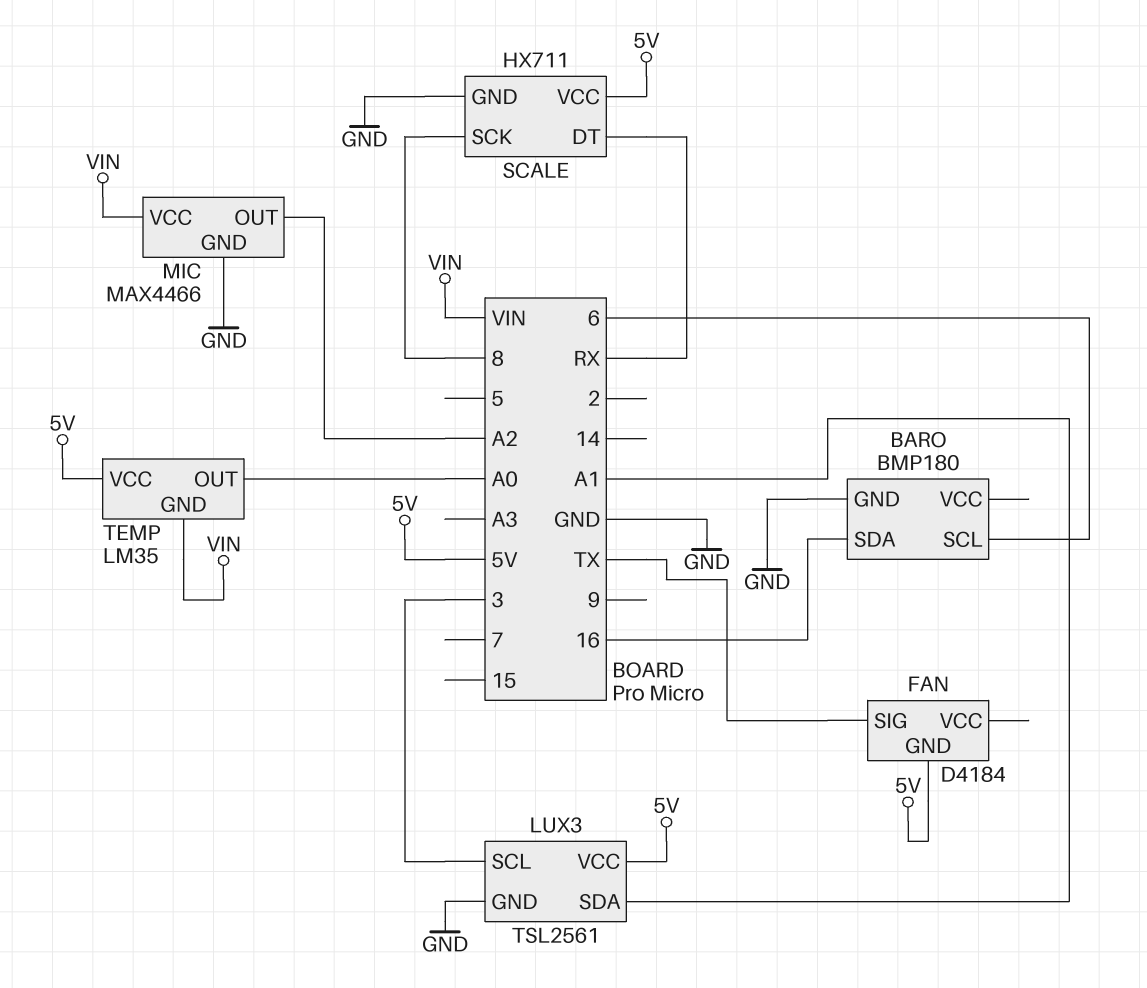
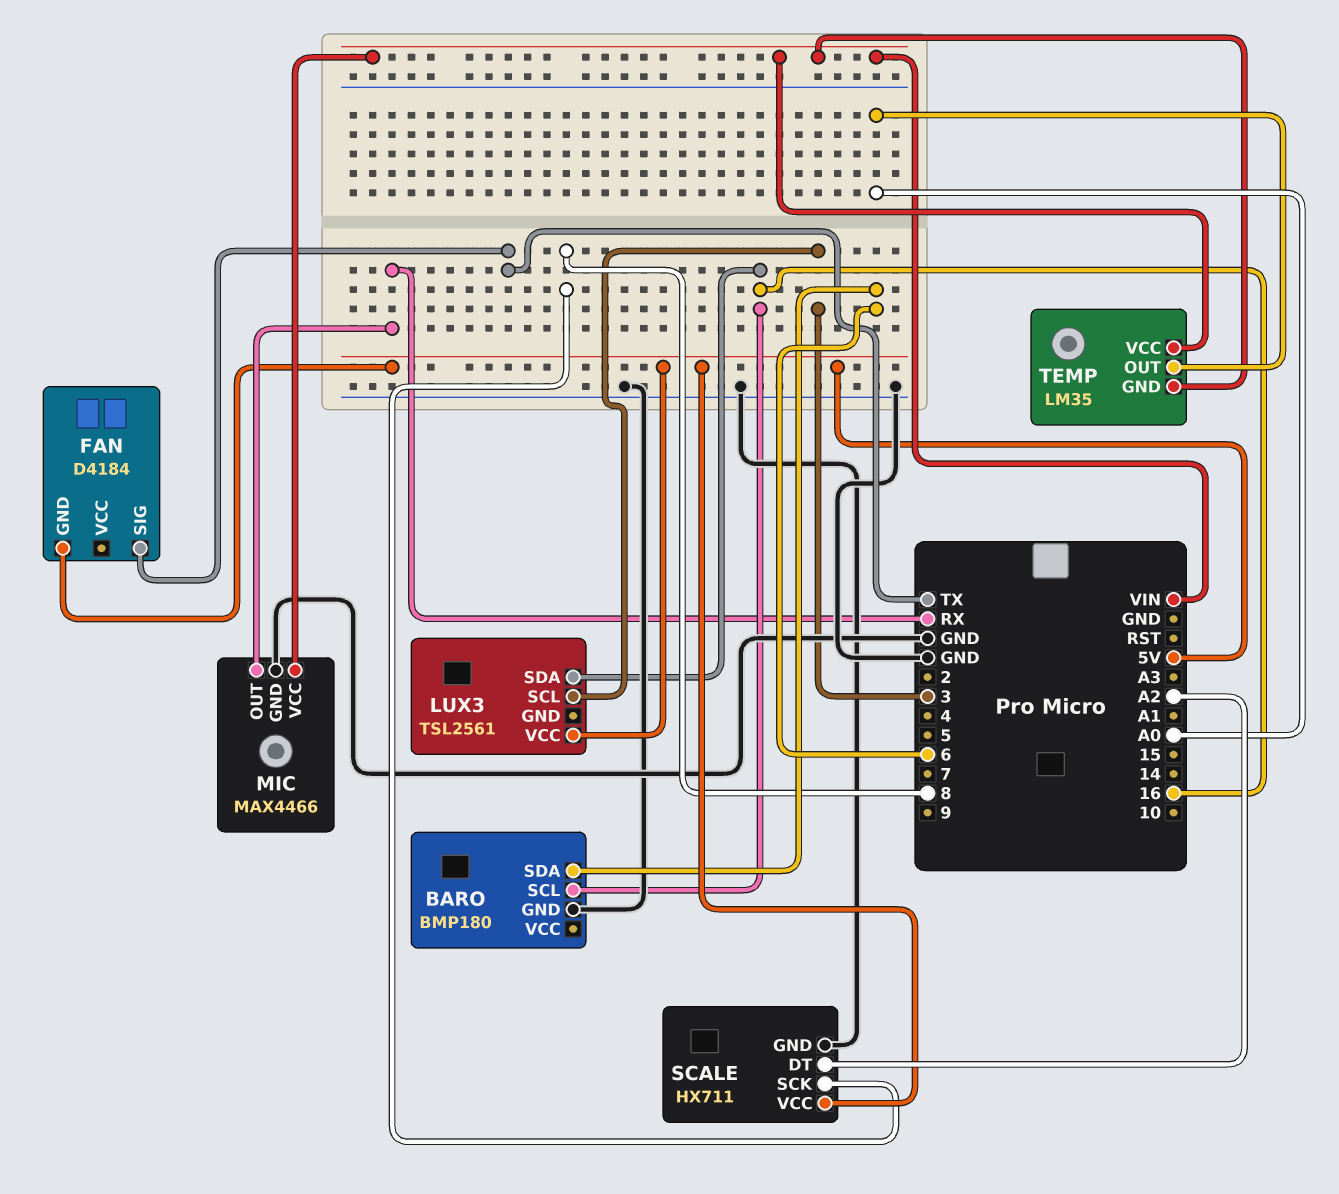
BARO pin SCL: 6 -> 16
BARO pin SDA: 16 -> 6
LUX3 pin GND: GND -> none
LUX3 pin SDA: A1 -> 16
MIC pin OUT: A2 -> RX
SCALE pin DT: RX -> A2
TEMP pin VCC: 5V -> VIN

